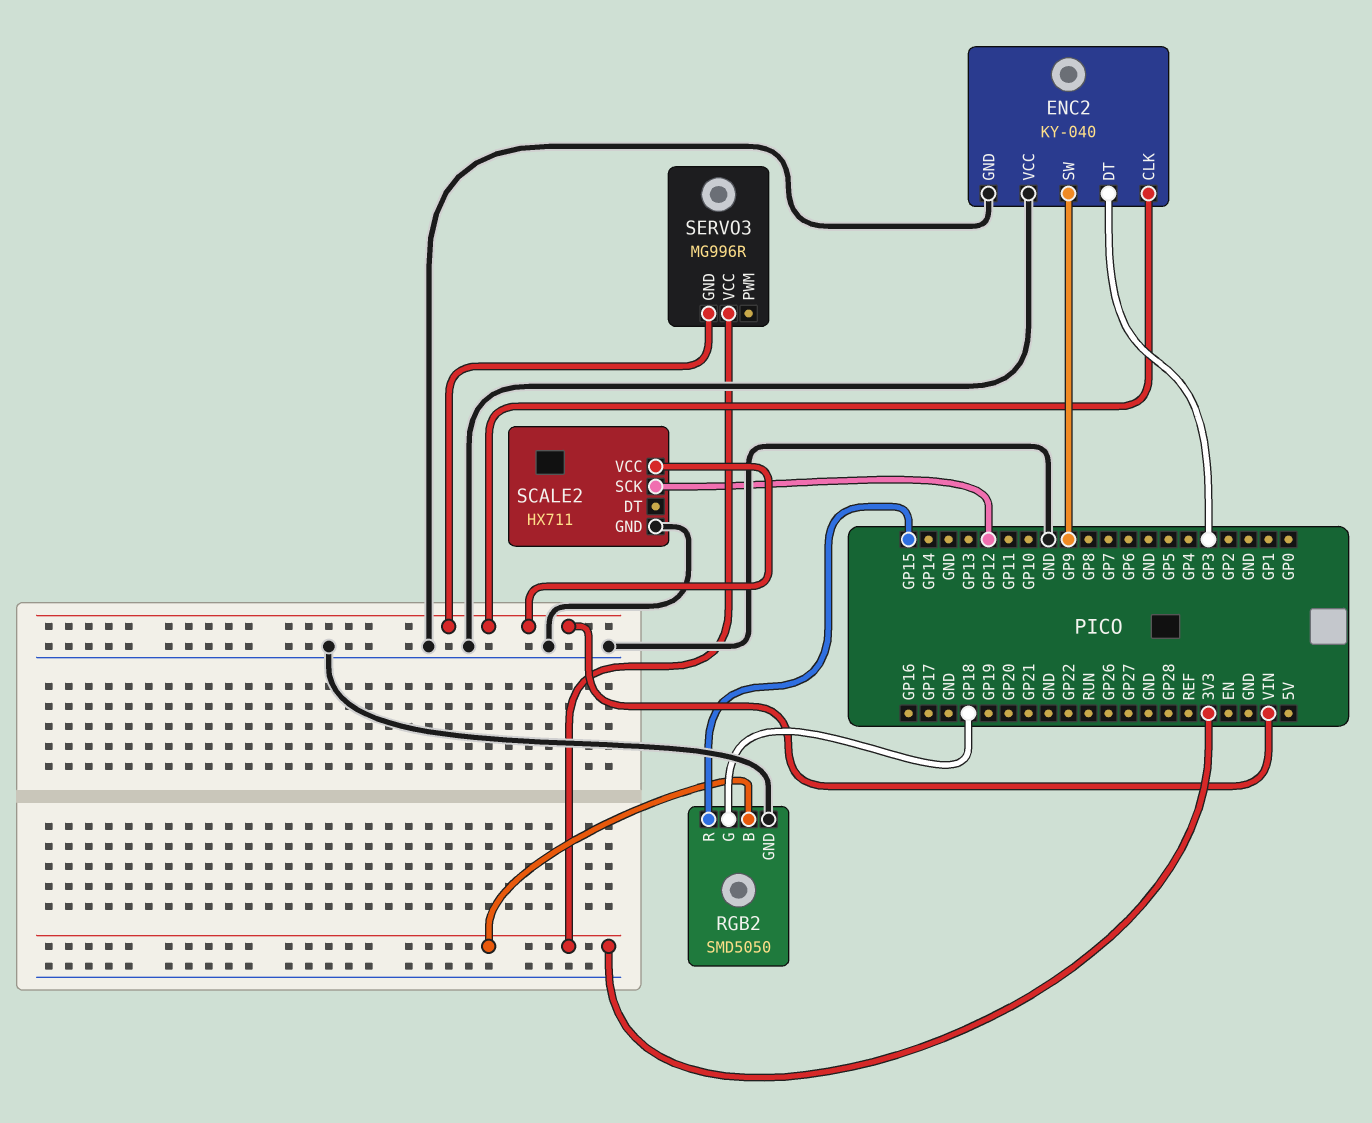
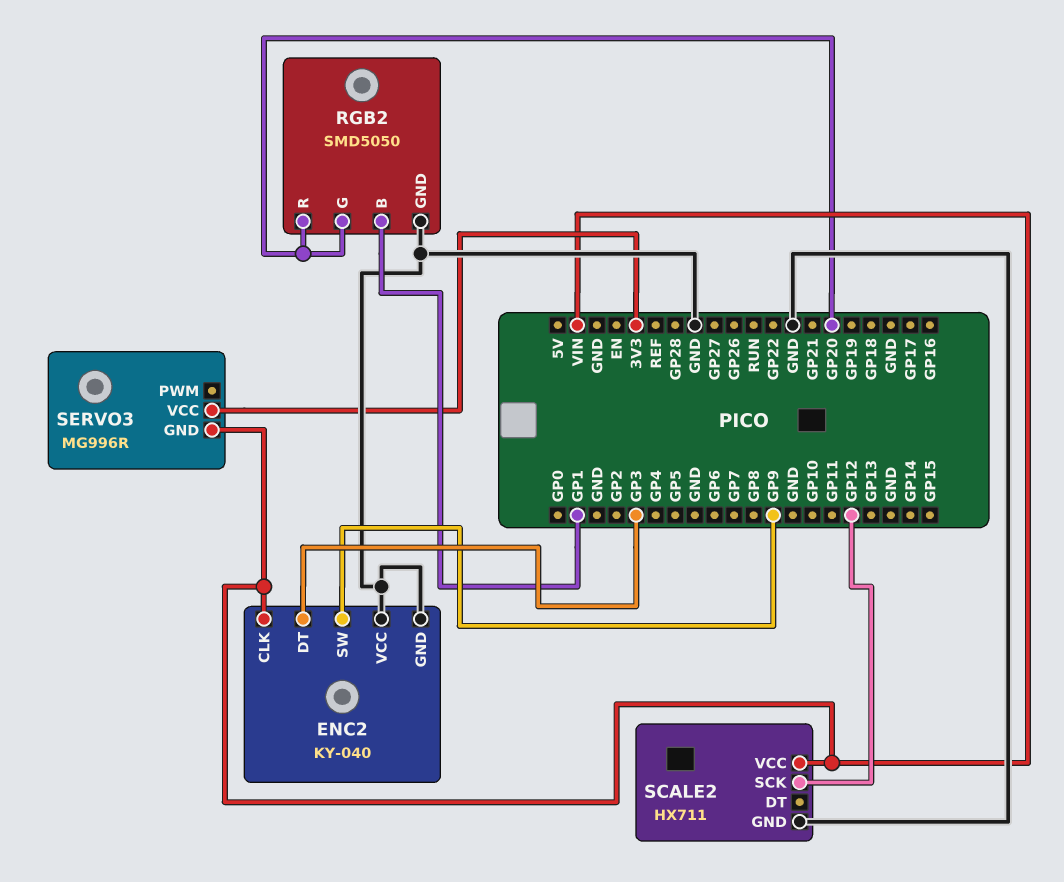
RGB2 pin B: 3V3 -> GP1
RGB2 pin G: GP18 -> GP20
RGB2 pin R: GP15 -> GP20

